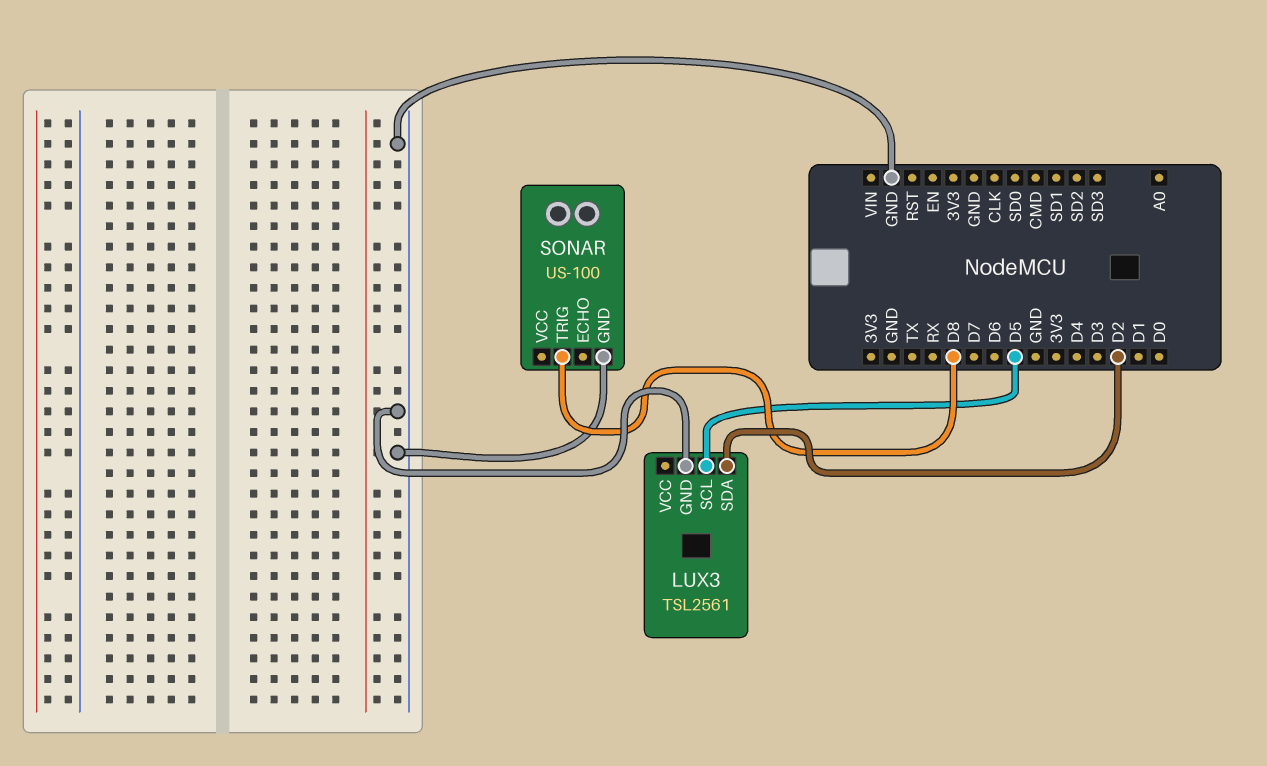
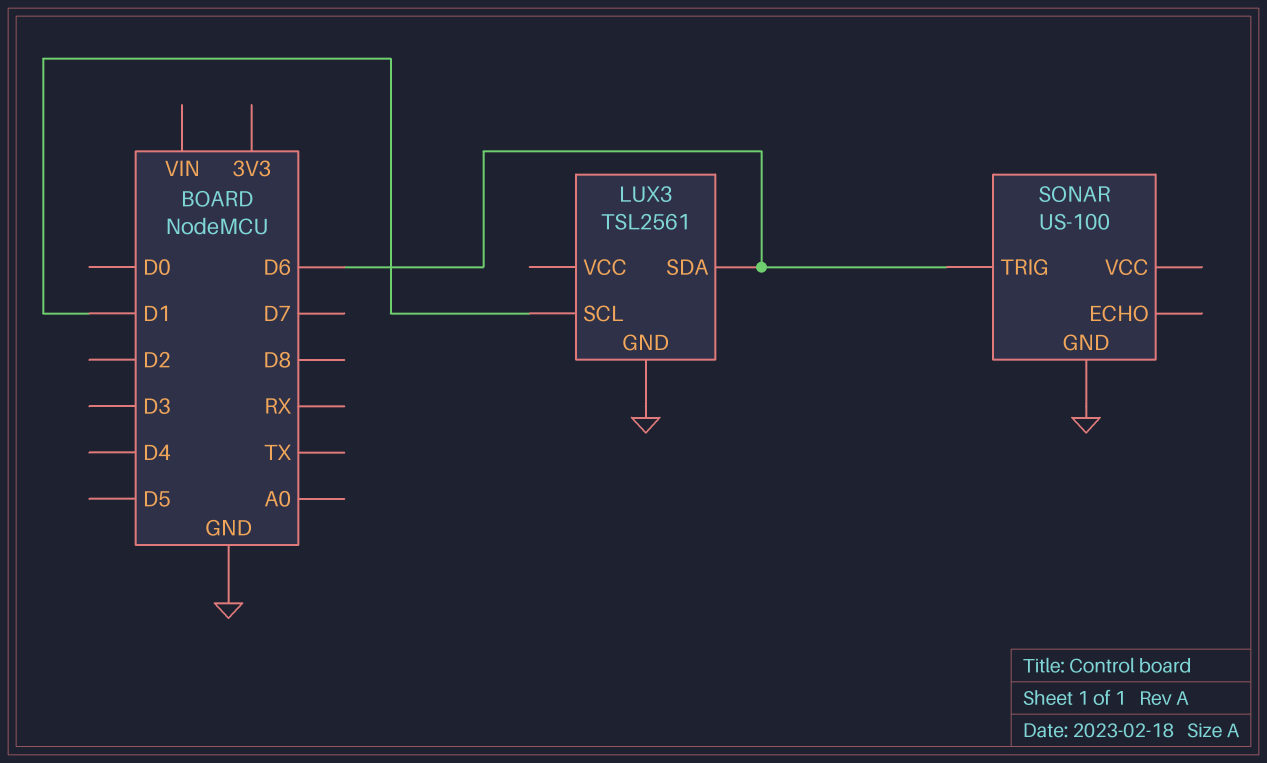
LUX3 pin SCL: D5 -> D1
LUX3 pin SDA: D2 -> D6
SONAR pin TRIG: D8 -> D6

